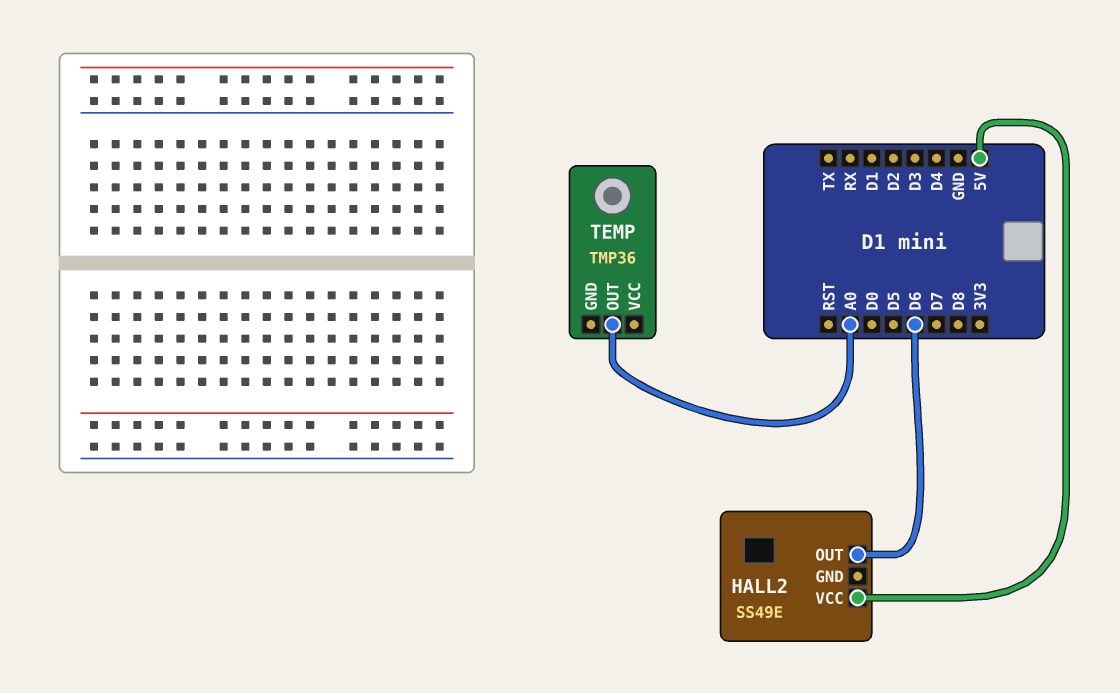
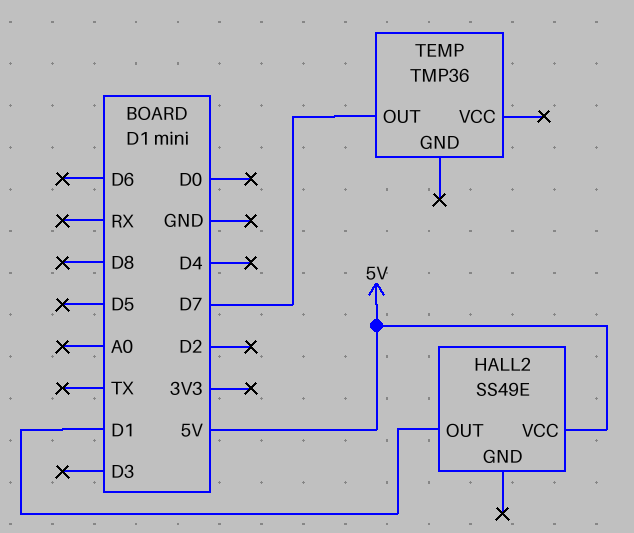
HALL2 pin OUT: D6 -> D1
TEMP pin OUT: A0 -> D7

